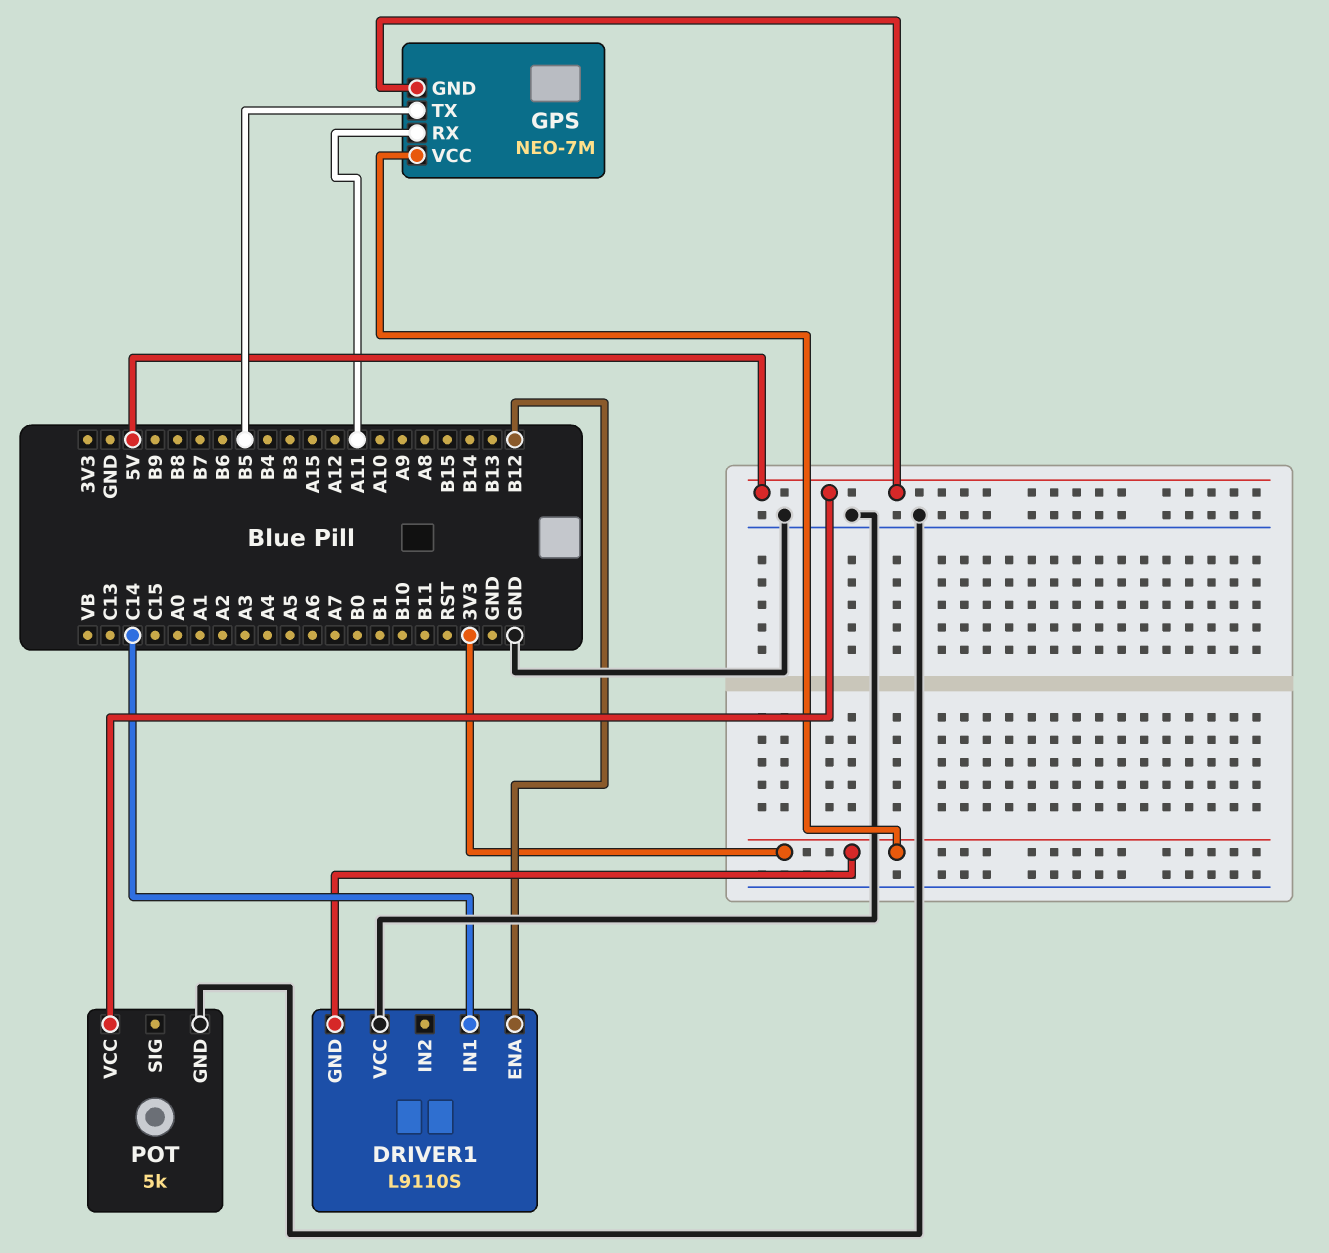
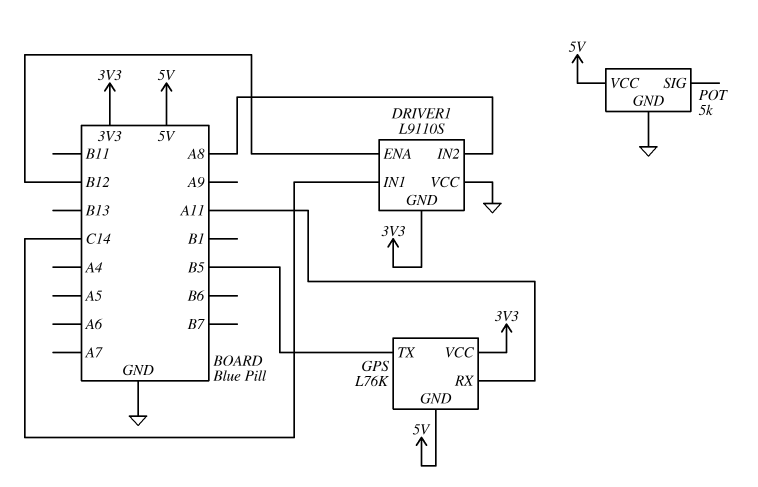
DRIVER1 pin IN2: none -> A8
GPS: NEO-7M -> L76K

